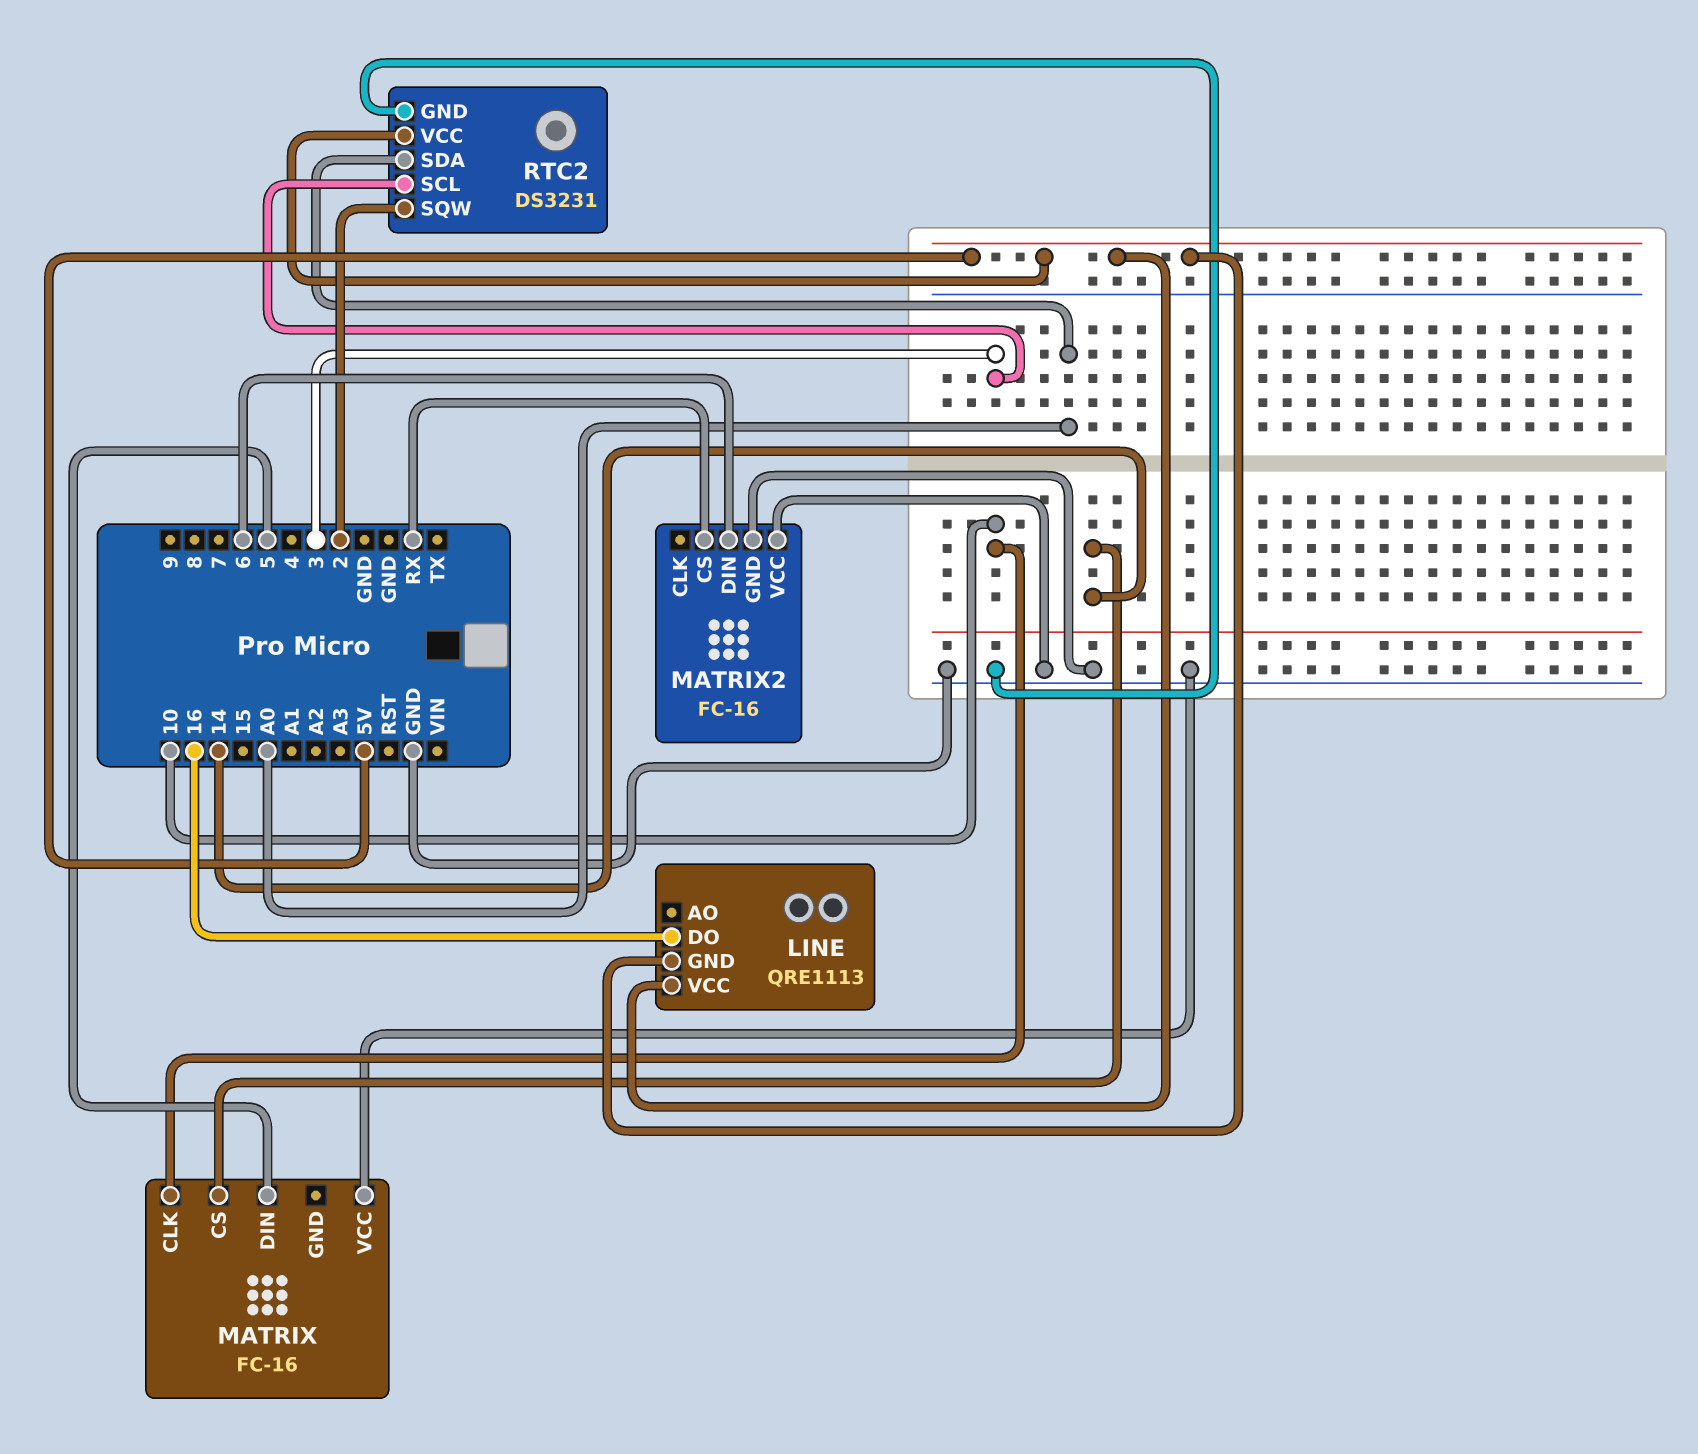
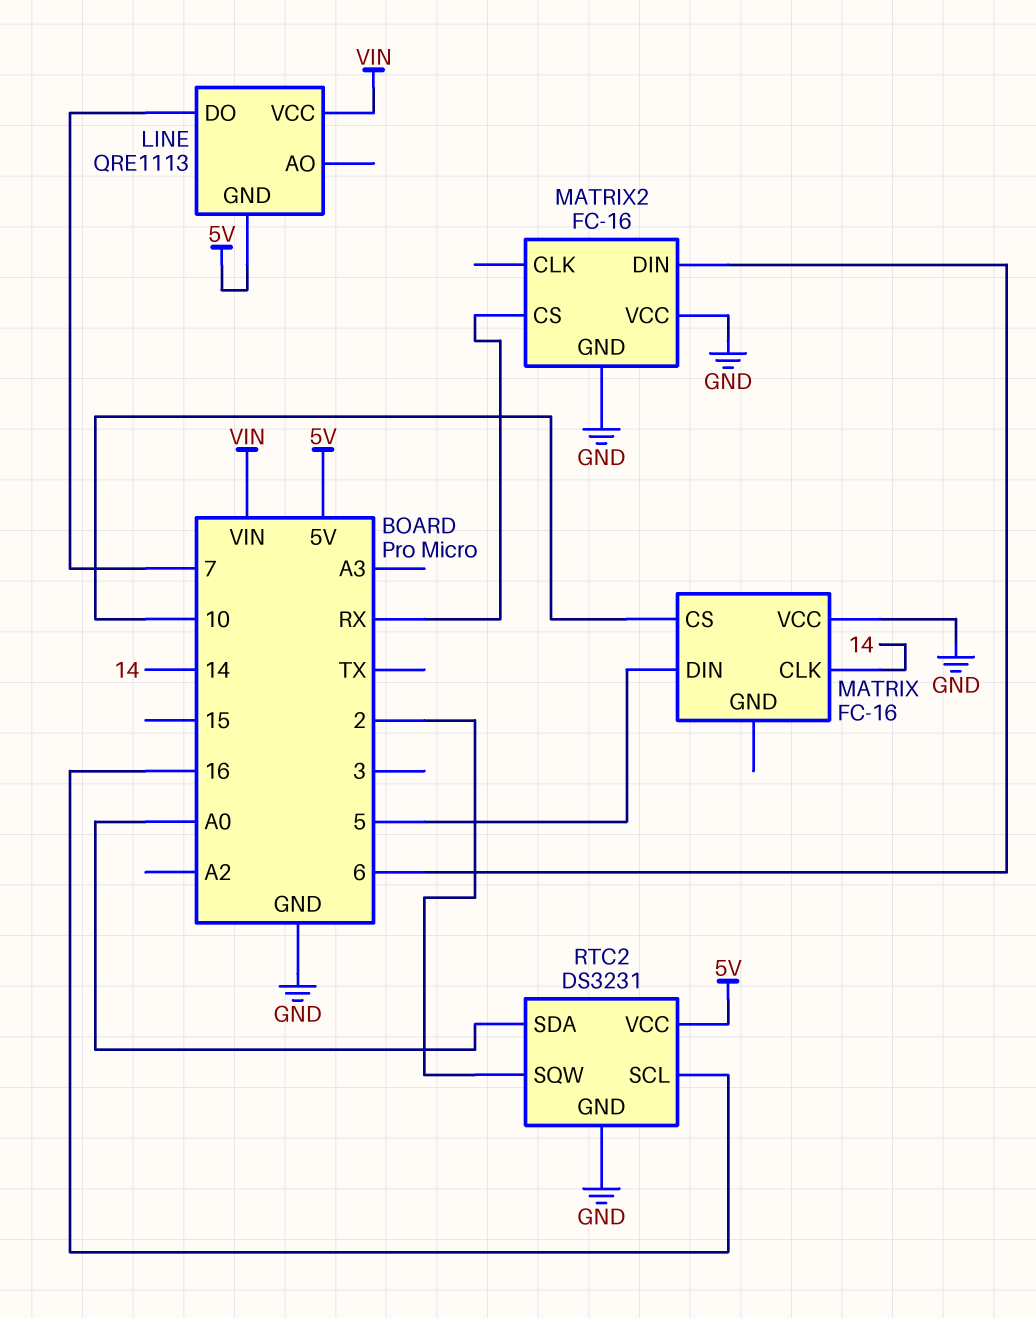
LINE pin DO: 16 -> 7
LINE pin VCC: 5V -> VIN
MATRIX pin CLK: 10 -> 14
MATRIX pin CS: 14 -> 10
RTC2 pin SCL: 3 -> 16

